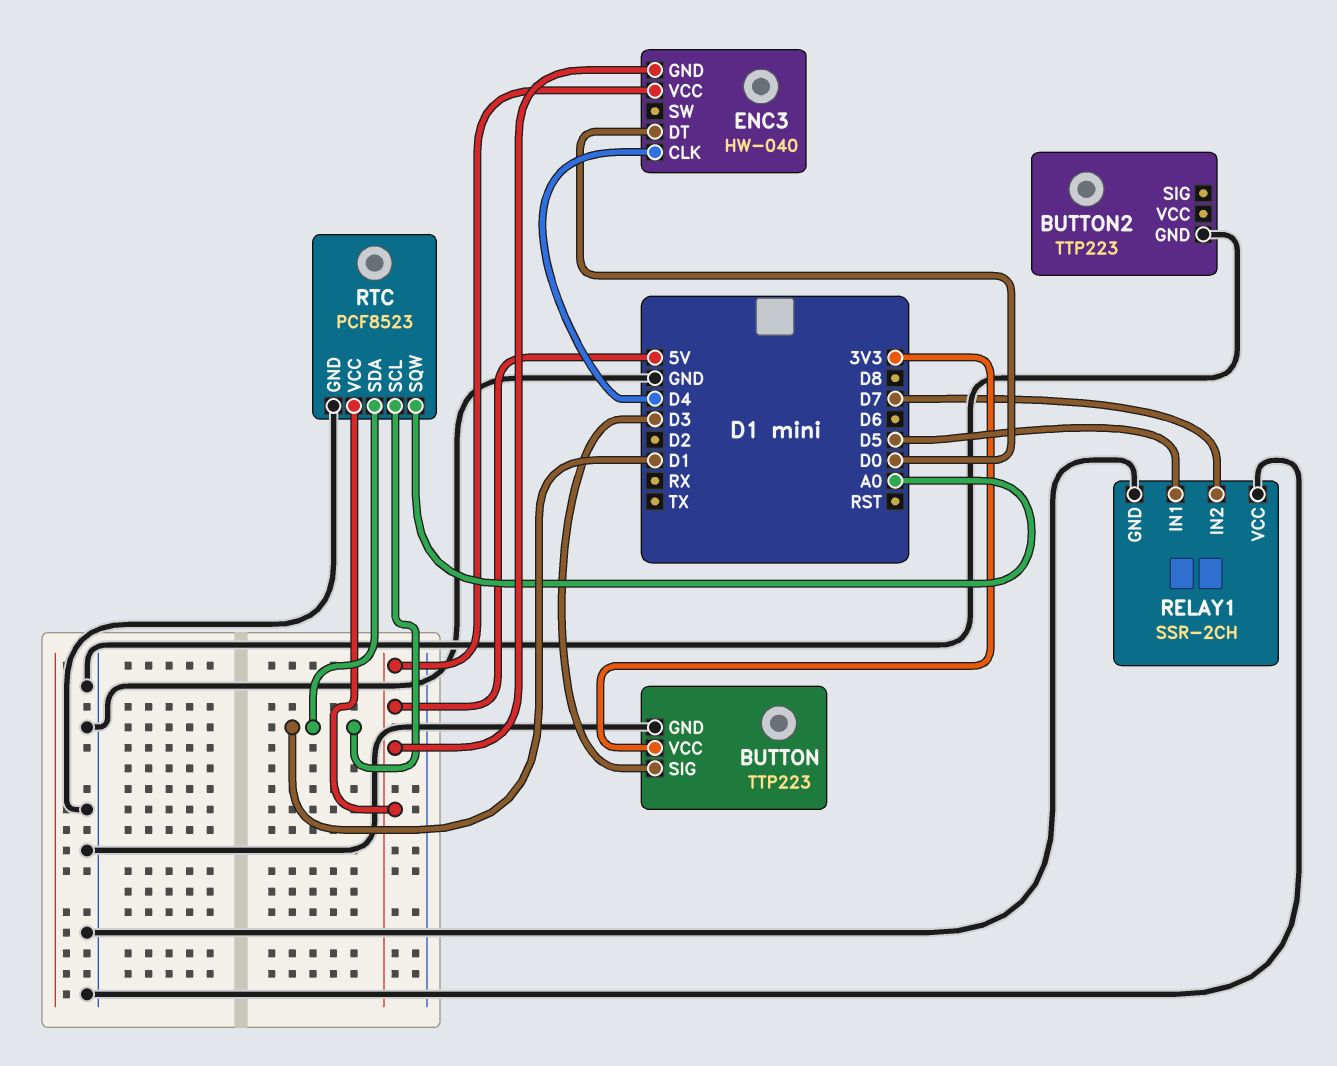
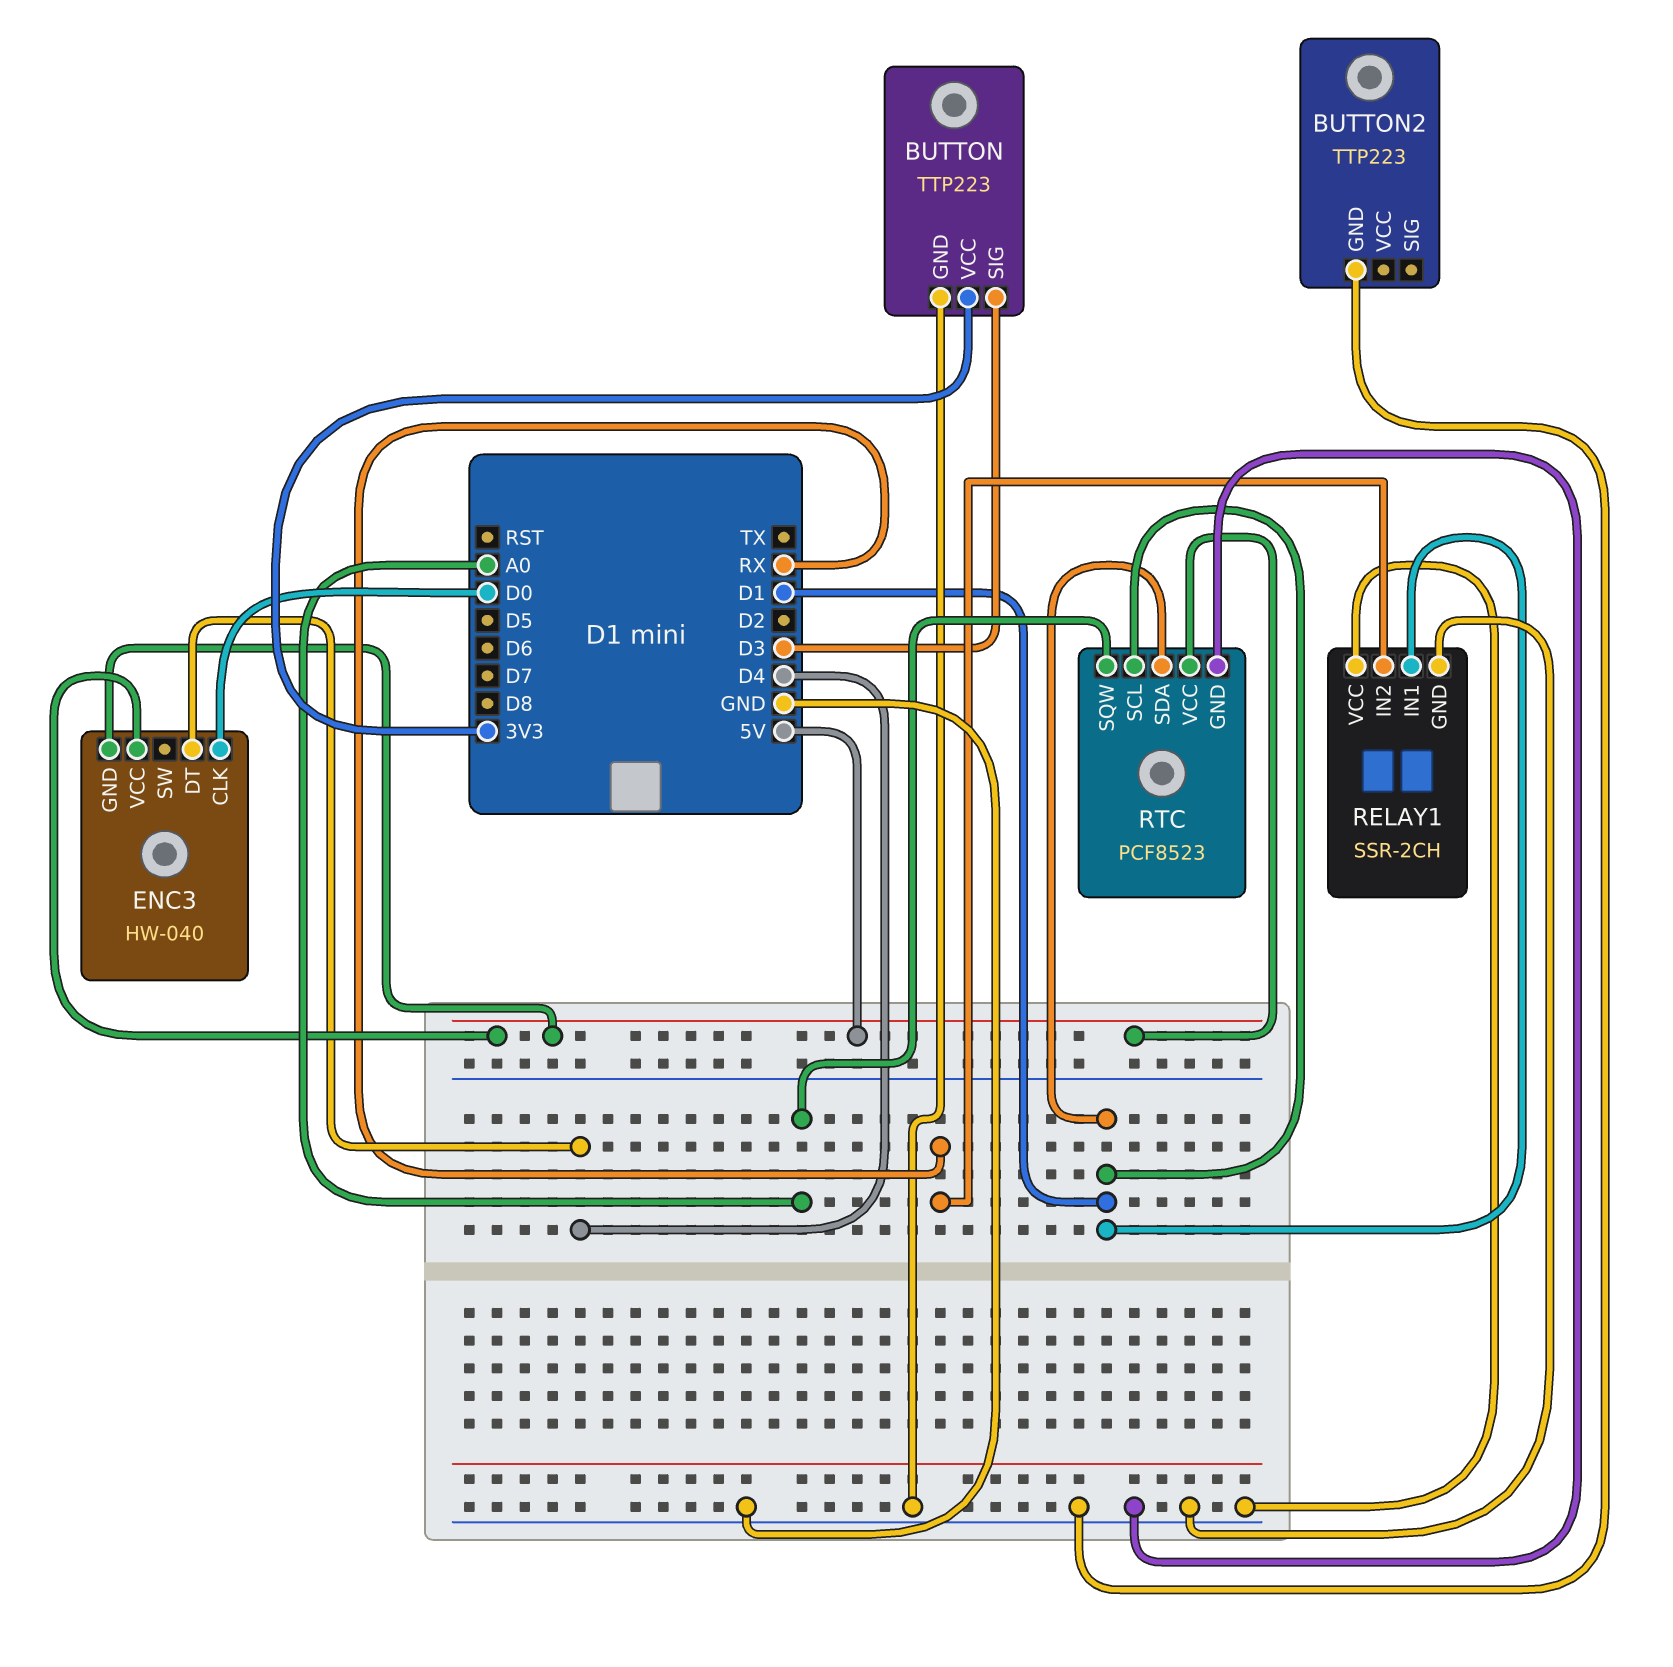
ENC3 pin CLK: D4 -> D0
ENC3 pin DT: D0 -> D4
RELAY1 pin IN1: D5 -> D1
RELAY1 pin IN2: D7 -> RX

